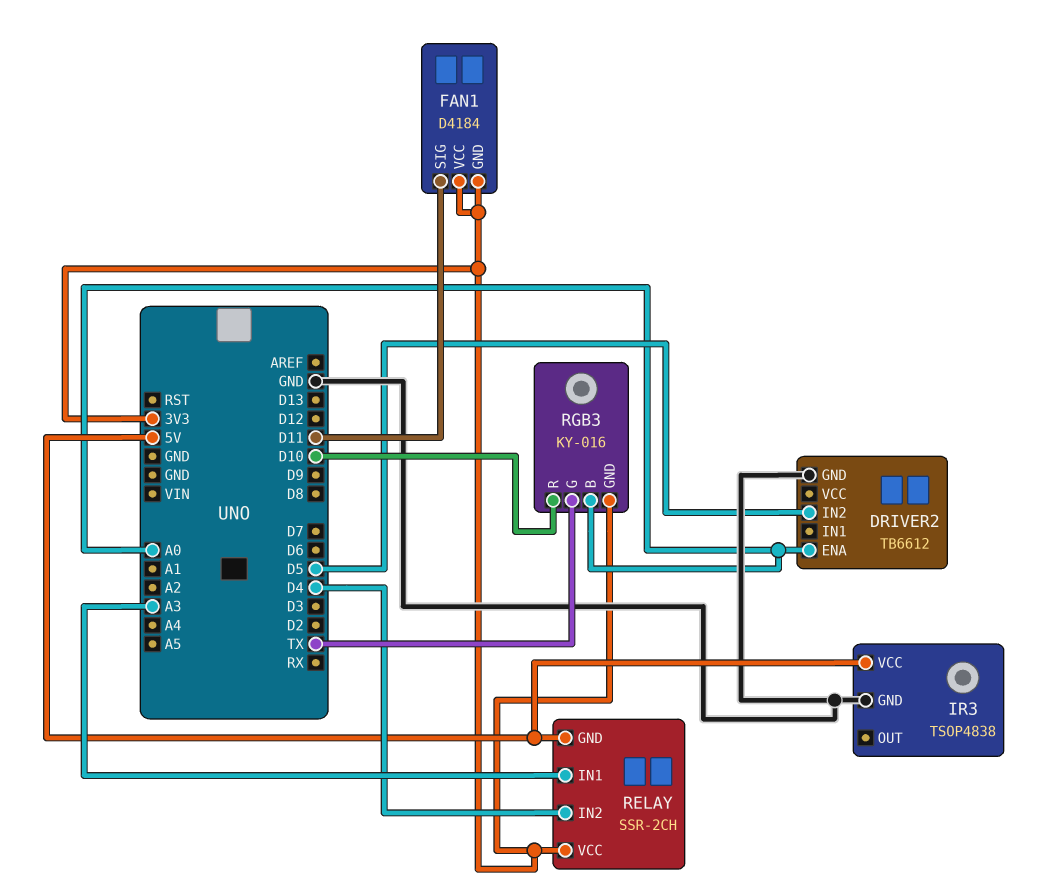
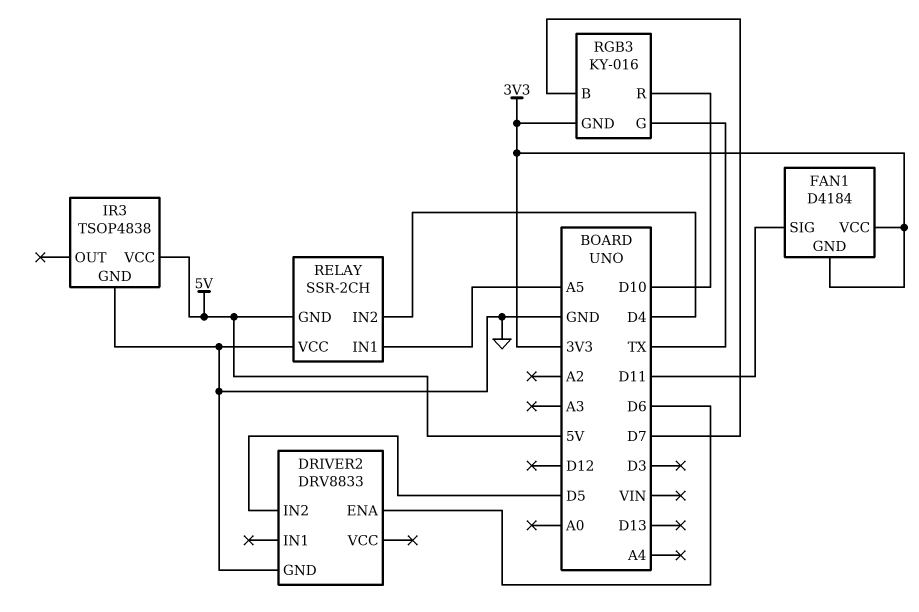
DRIVER2: TB6612 -> DRV8833
DRIVER2 pin ENA: A0 -> D6
RELAY pin IN1: A3 -> A5
RELAY pin VCC: 3V3 -> GND
RGB3 pin B: A0 -> D7

